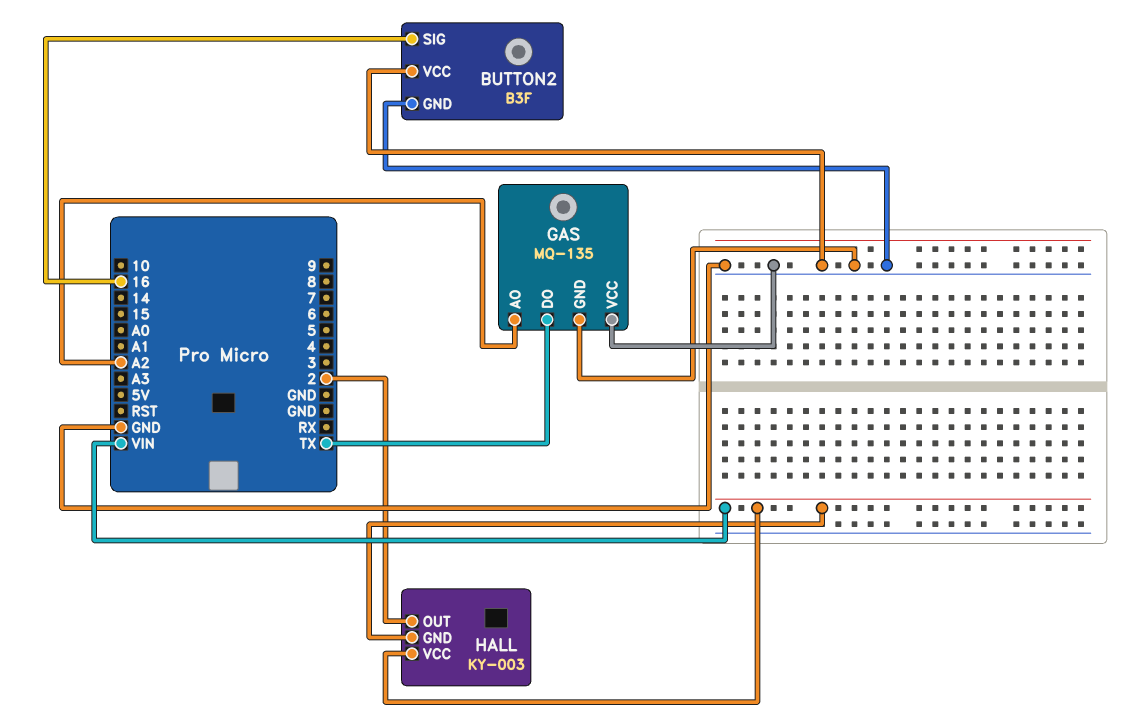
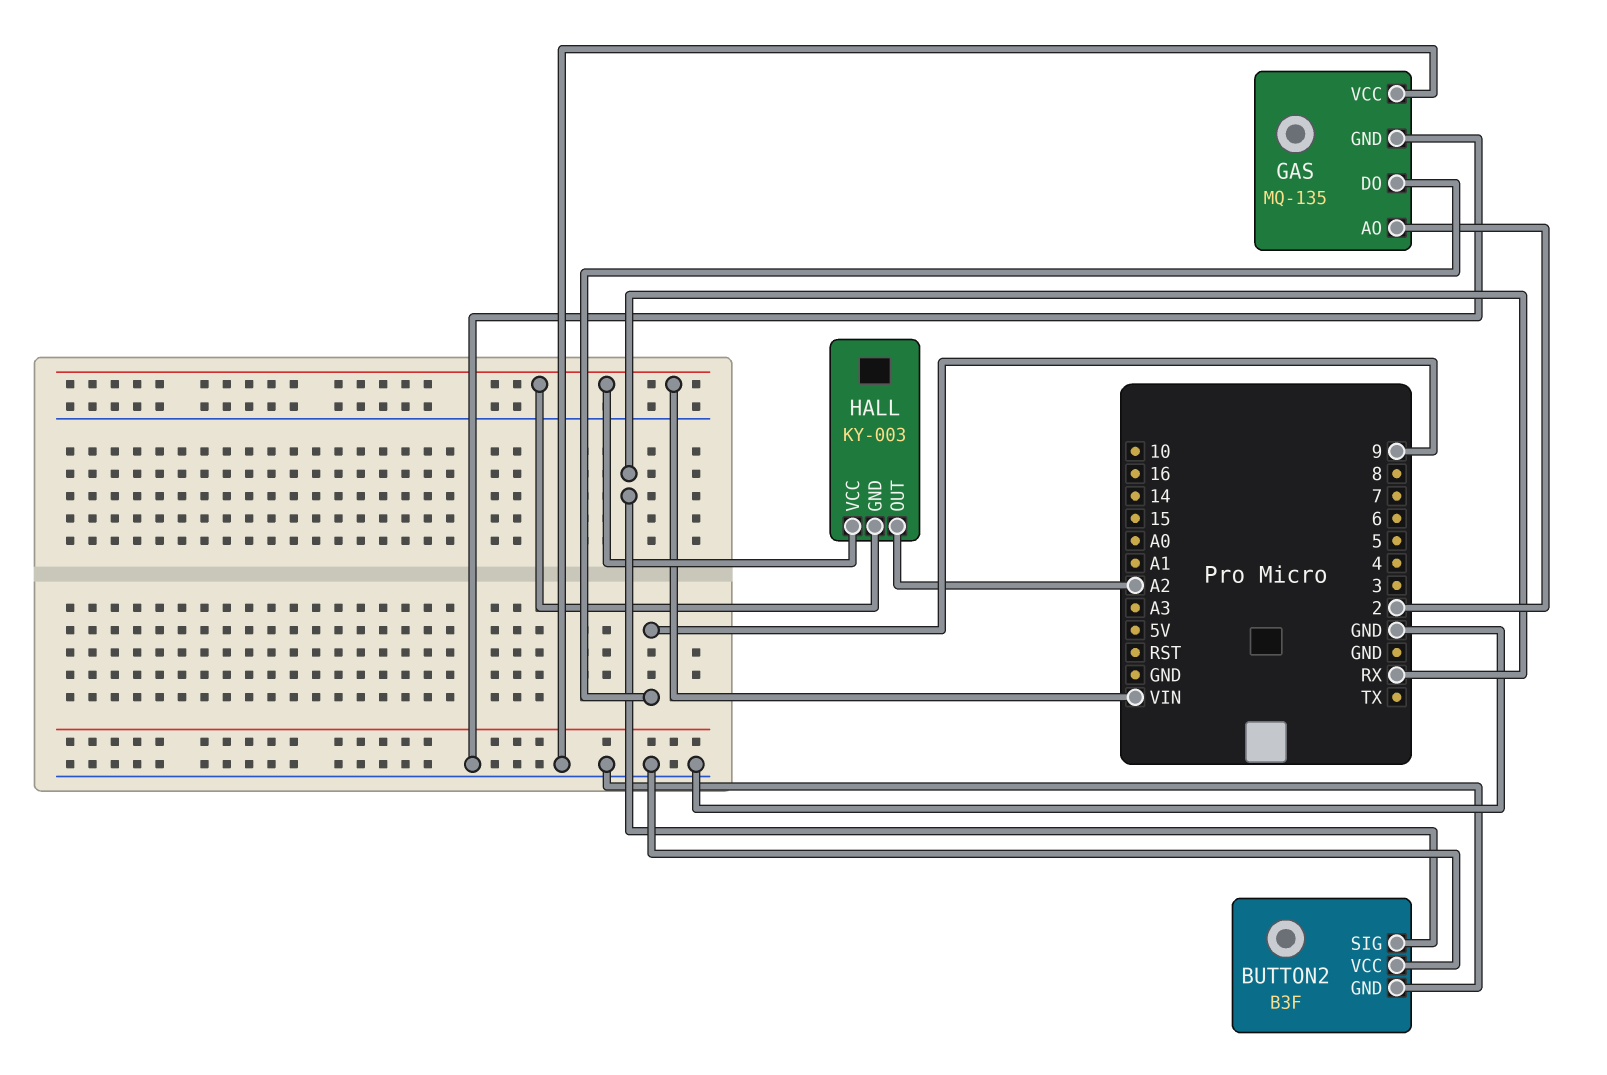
BUTTON2 pin SIG: 16 -> RX
GAS pin AO: A2 -> 2
GAS pin DO: TX -> 9
HALL pin OUT: 2 -> A2

